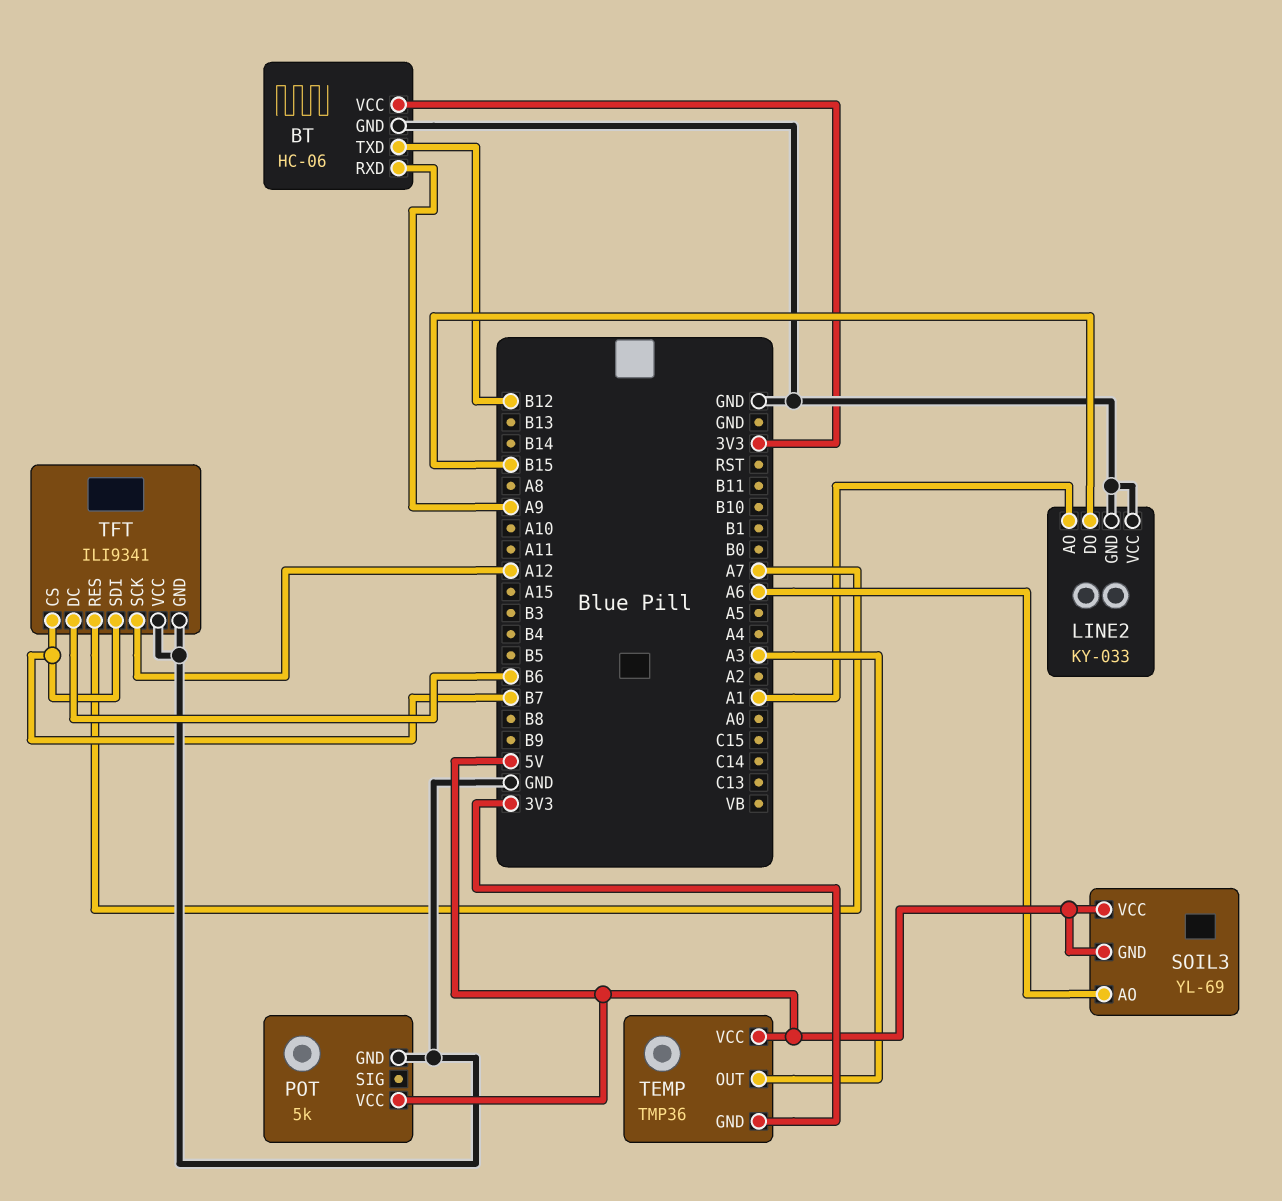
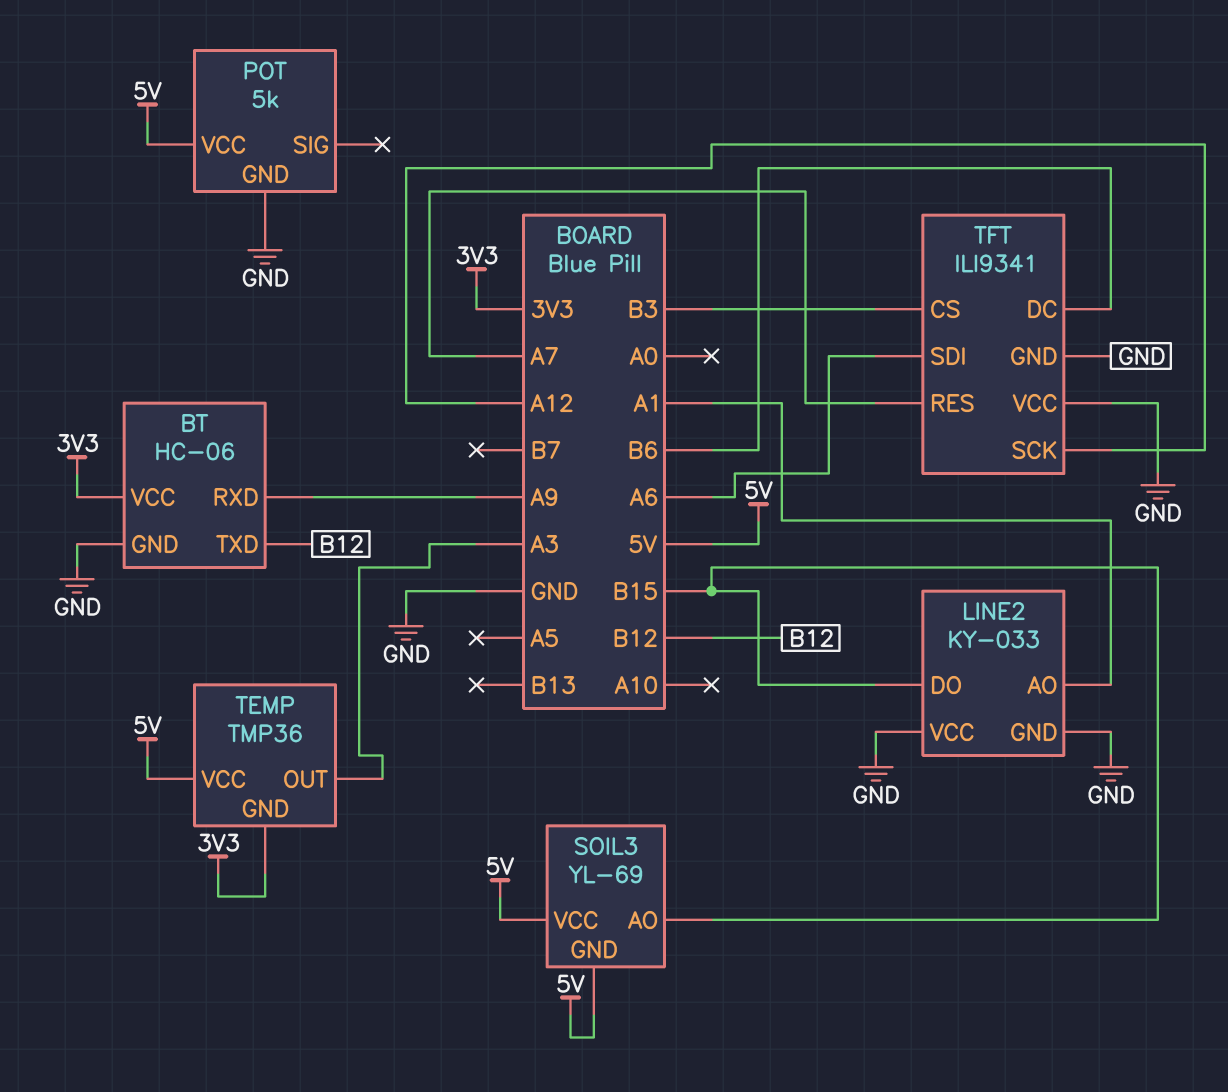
SOIL3 pin AO: A6 -> B15
TFT pin CS: B7 -> B3
TFT pin SDI: B7 -> A6

